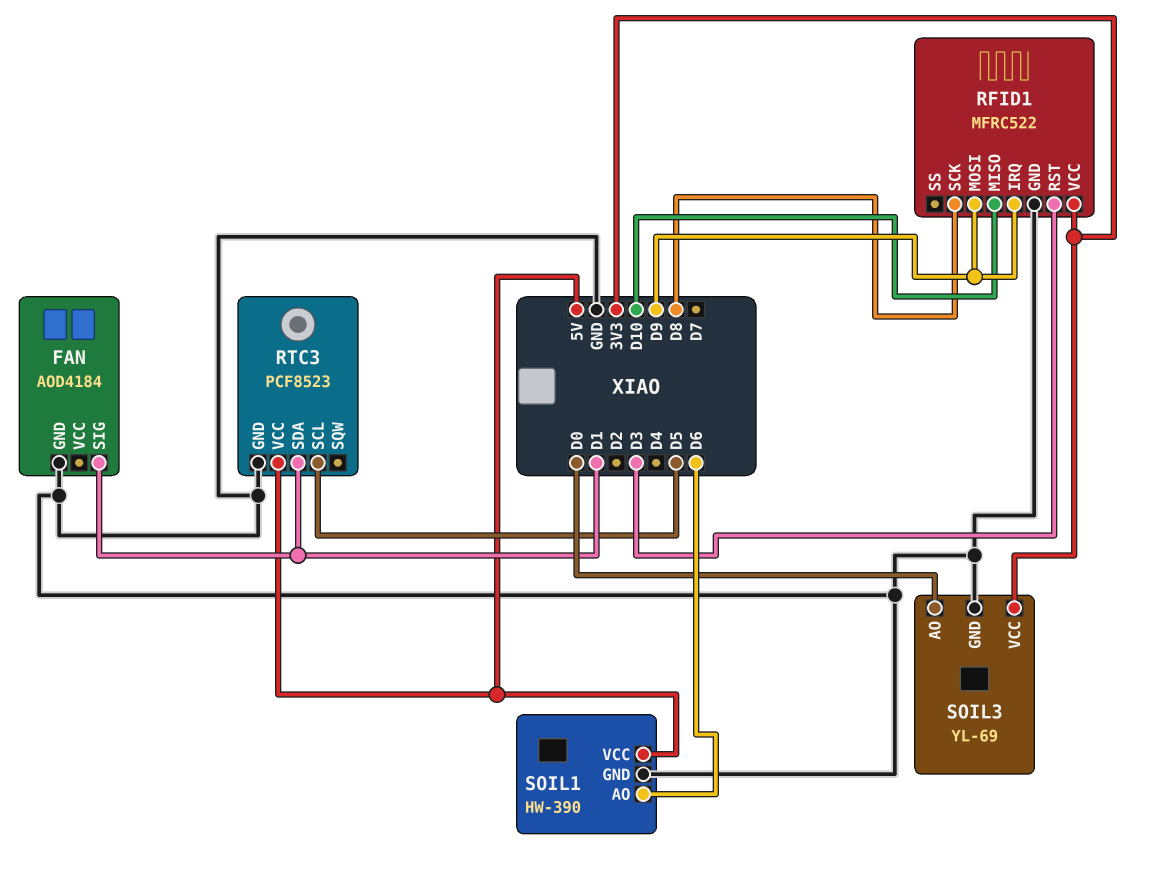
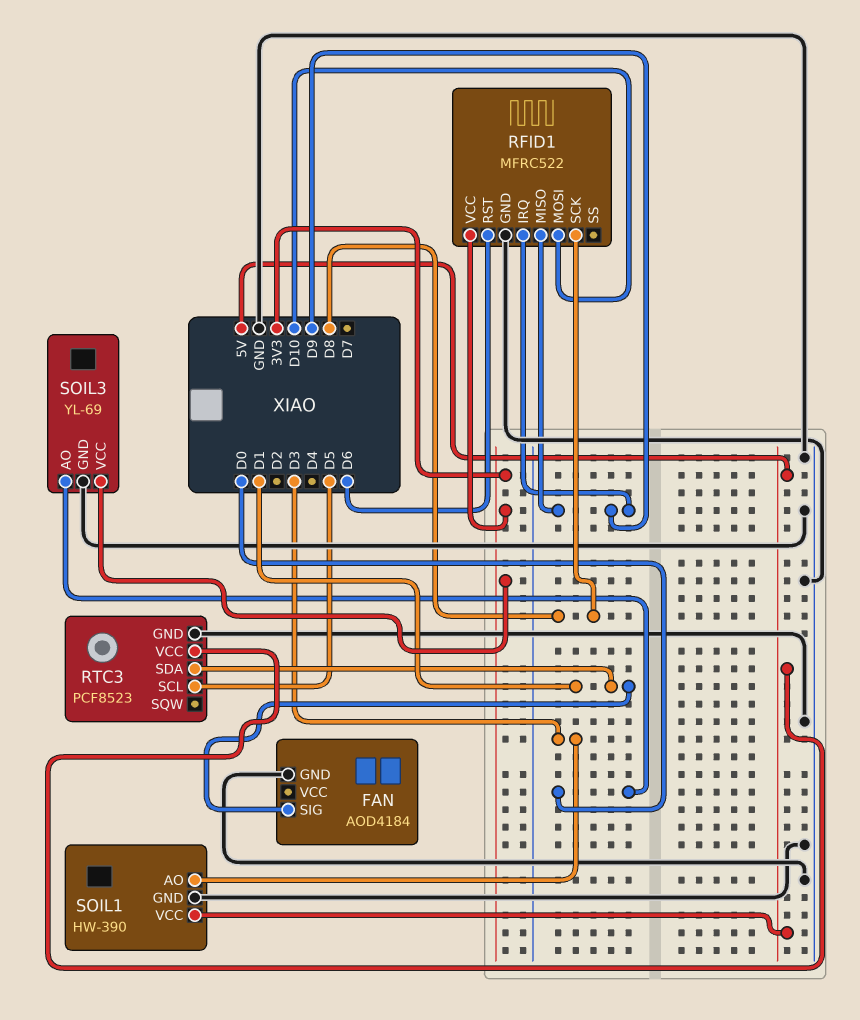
RFID1 pin MISO: D10 -> D9
RFID1 pin MOSI: D9 -> D10
RFID1 pin RST: D3 -> D6
SOIL1 pin AO: D6 -> D3

